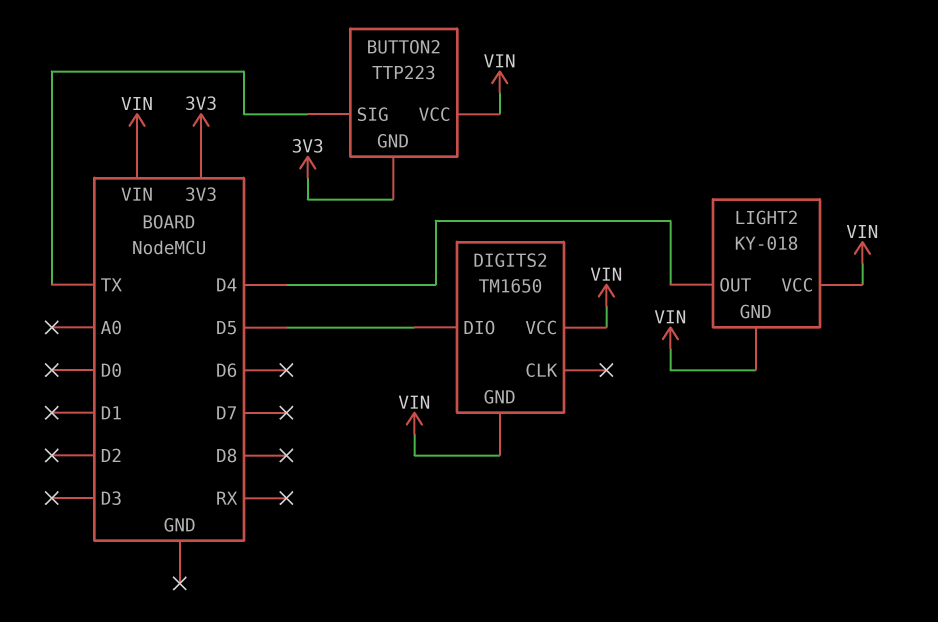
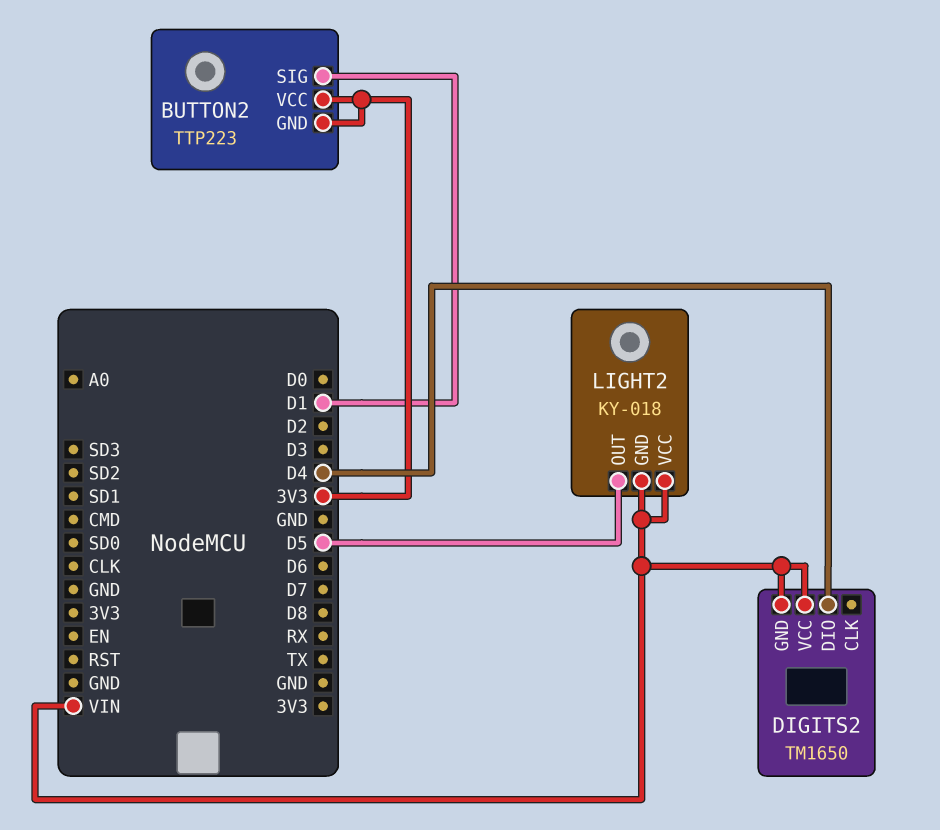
BUTTON2 pin SIG: TX -> D1
BUTTON2 pin VCC: VIN -> 3V3
DIGITS2 pin DIO: D5 -> D4
LIGHT2 pin OUT: D4 -> D5

